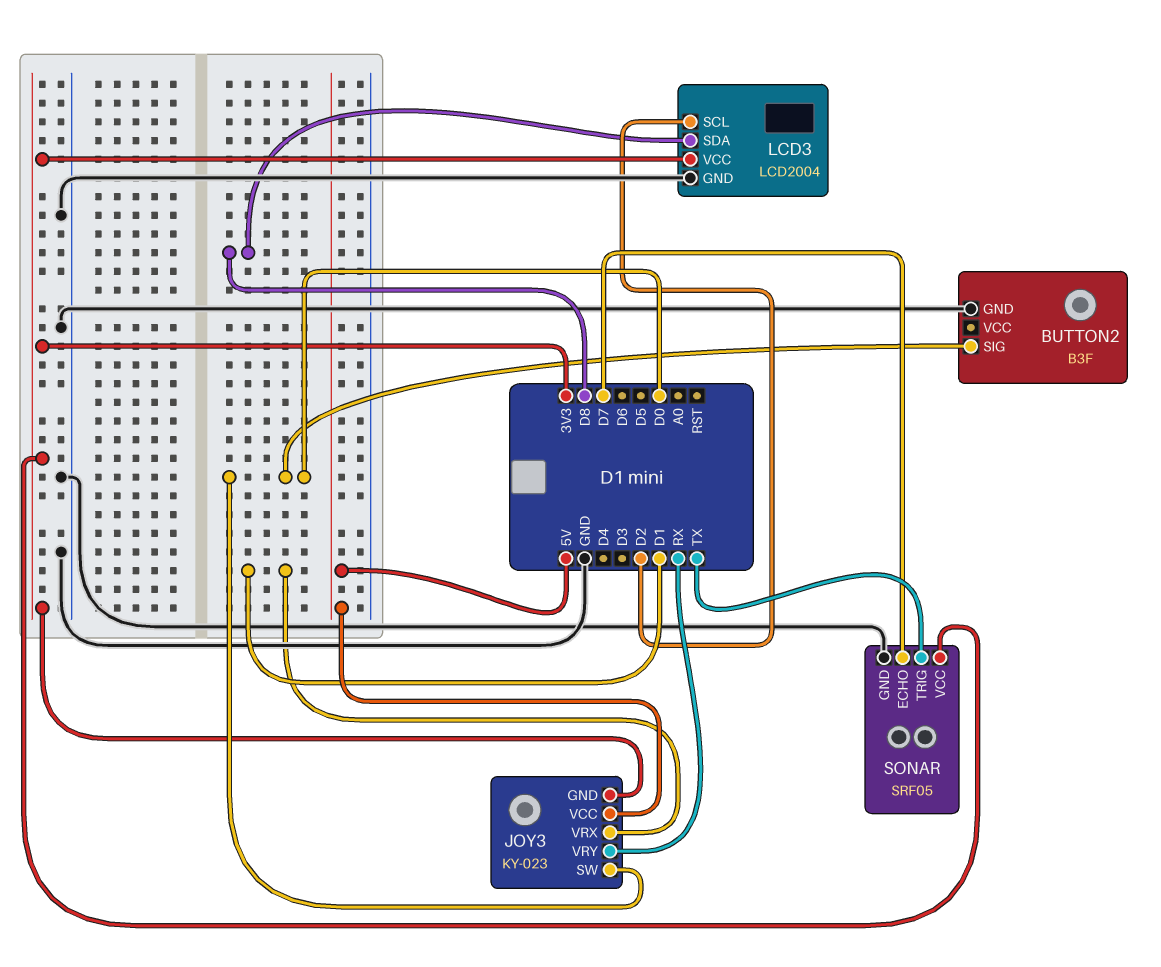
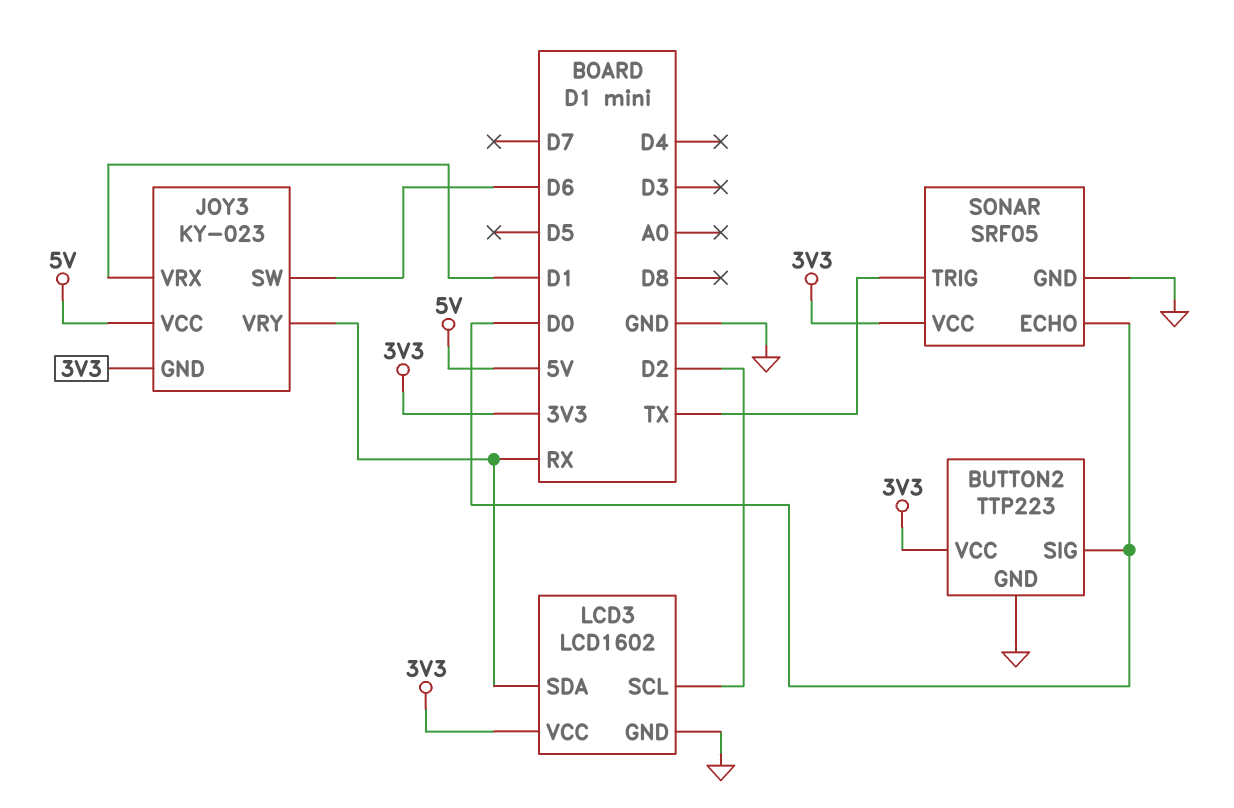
BUTTON2: B3F -> TTP223
BUTTON2 pin VCC: none -> 3V3
JOY3 pin SW: D0 -> D6
LCD3: LCD2004 -> LCD1602
LCD3 pin SDA: D8 -> RX
SONAR pin ECHO: D7 -> D0

